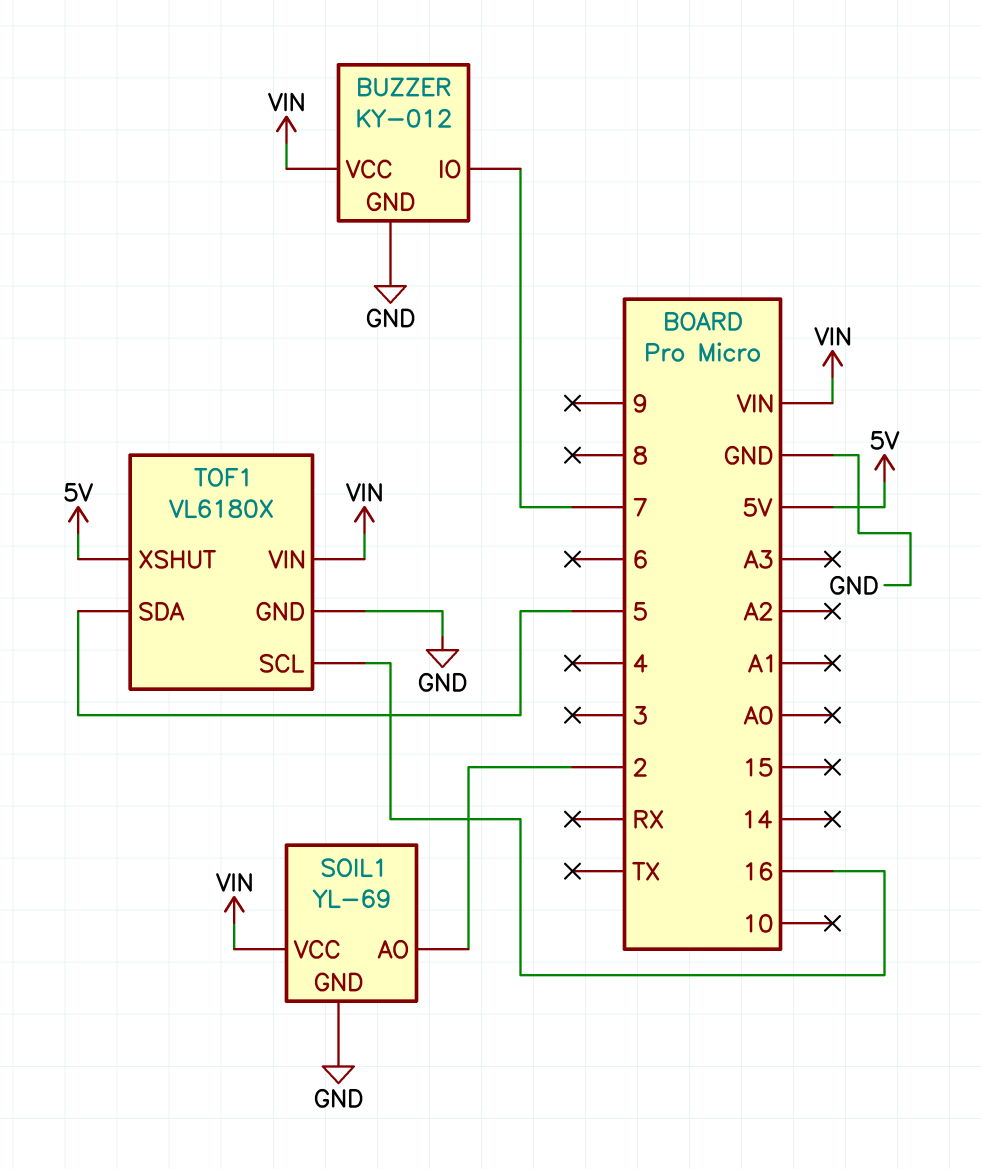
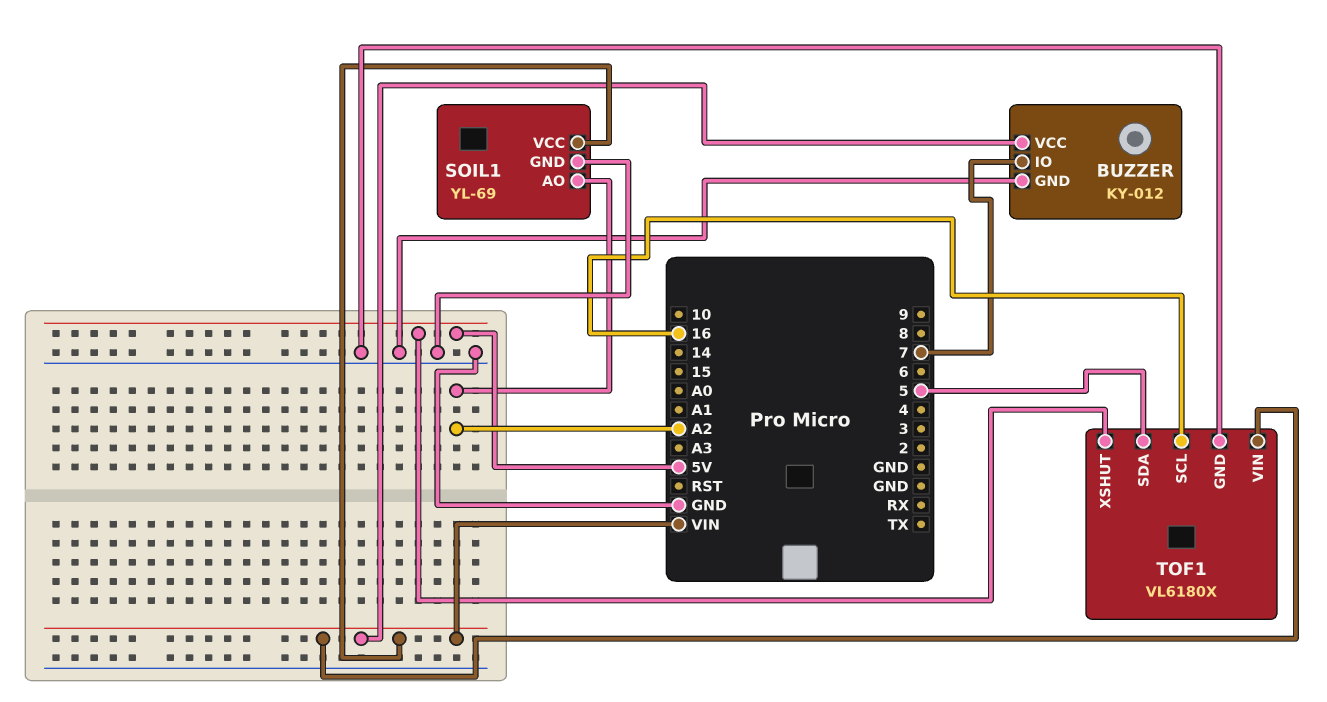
SOIL1 pin AO: 2 -> A2

